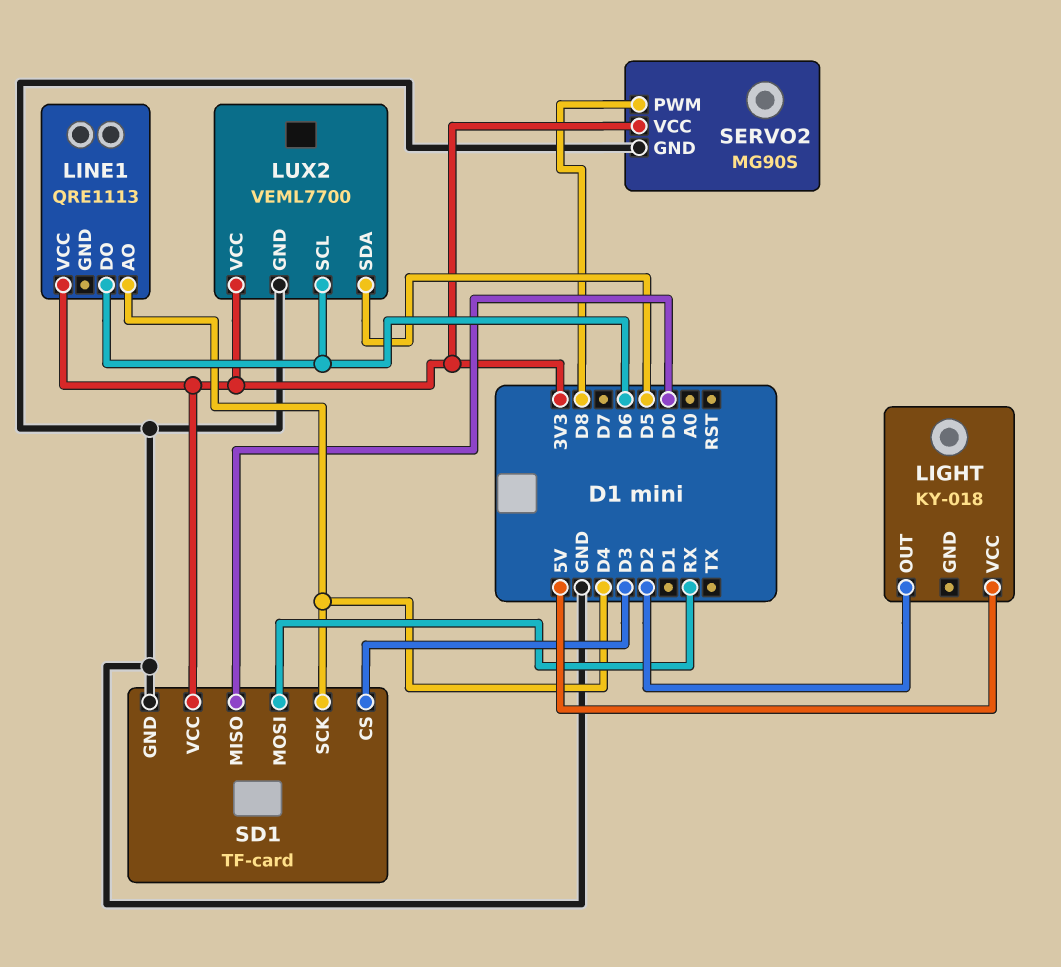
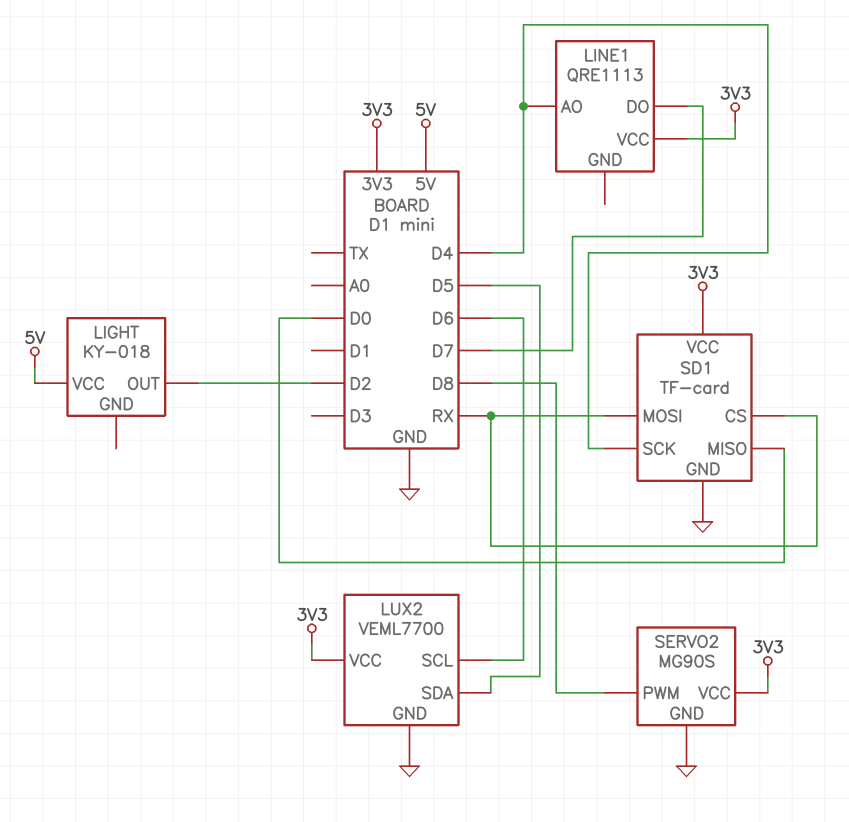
LINE1 pin DO: D6 -> D7
SD1 pin CS: D3 -> RX

